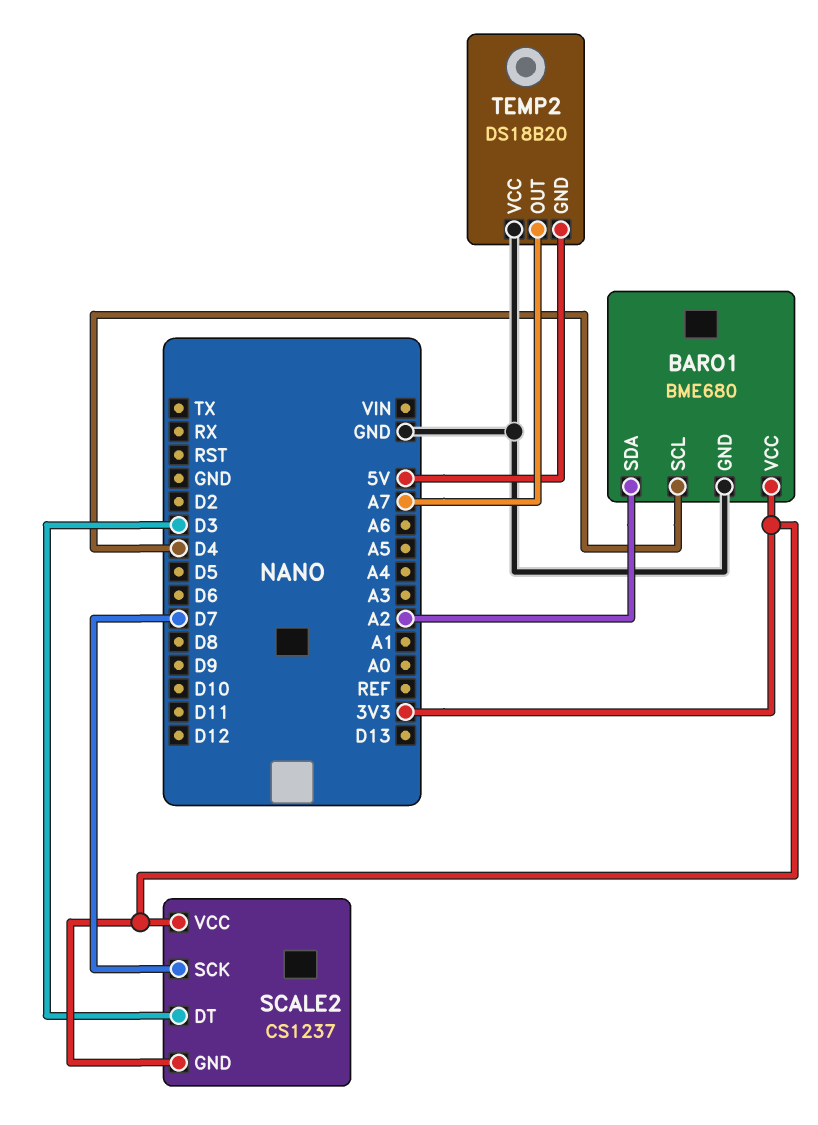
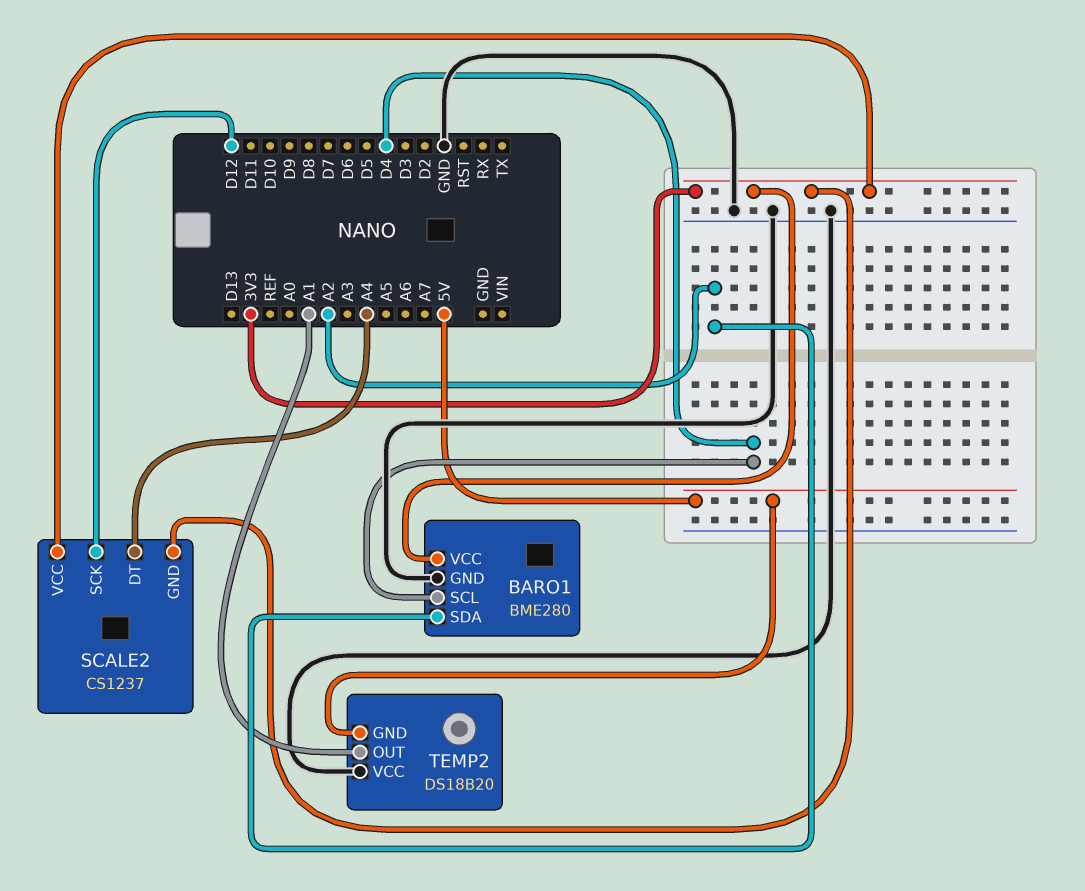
BARO1: BME680 -> BME280
SCALE2 pin DT: D3 -> A4
SCALE2 pin SCK: D7 -> D12
TEMP2 pin OUT: A7 -> A1

